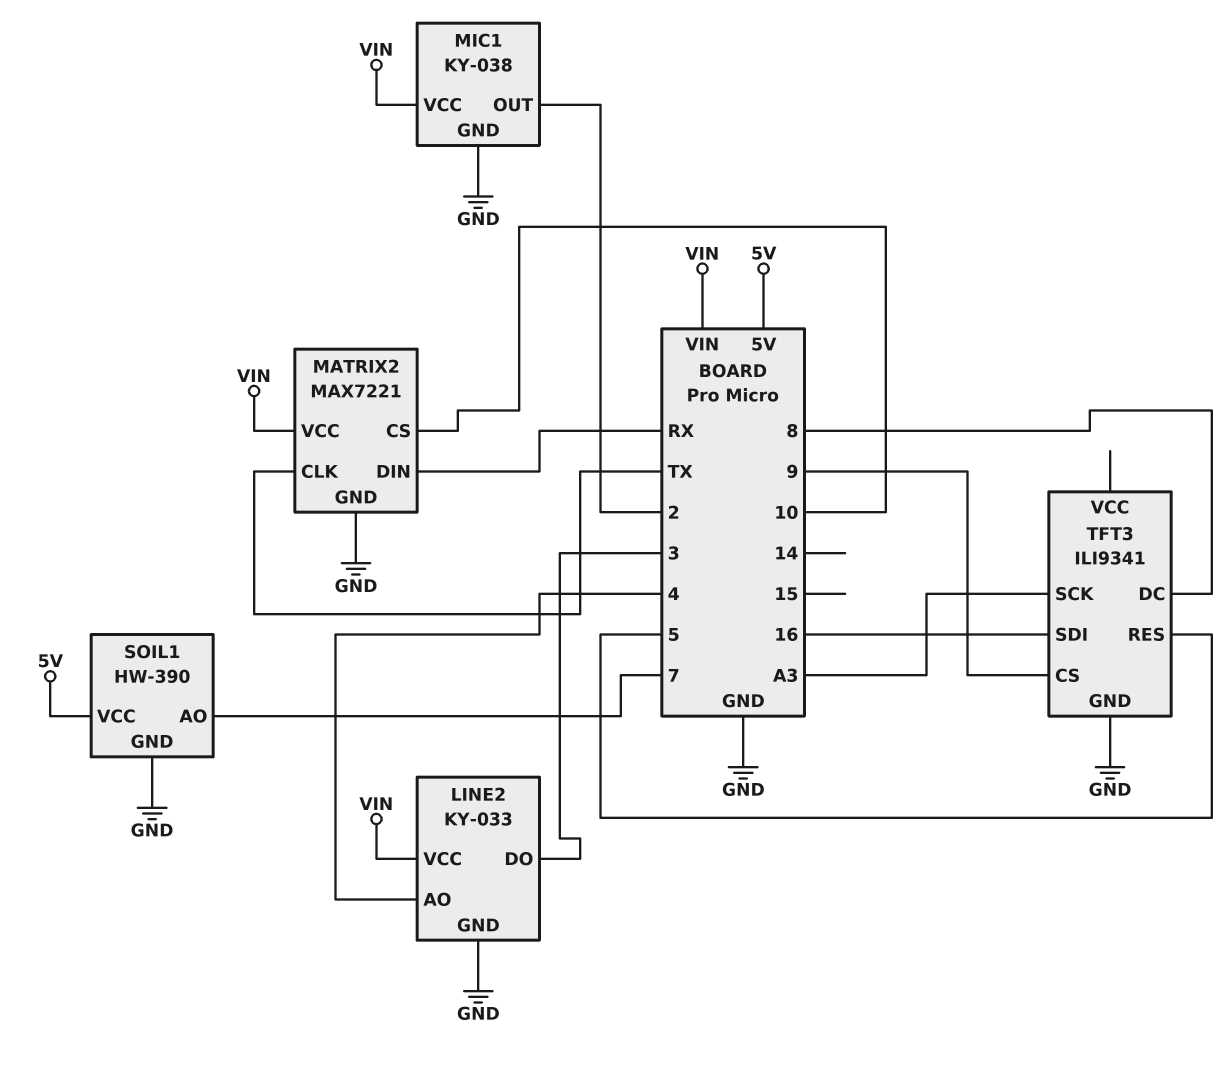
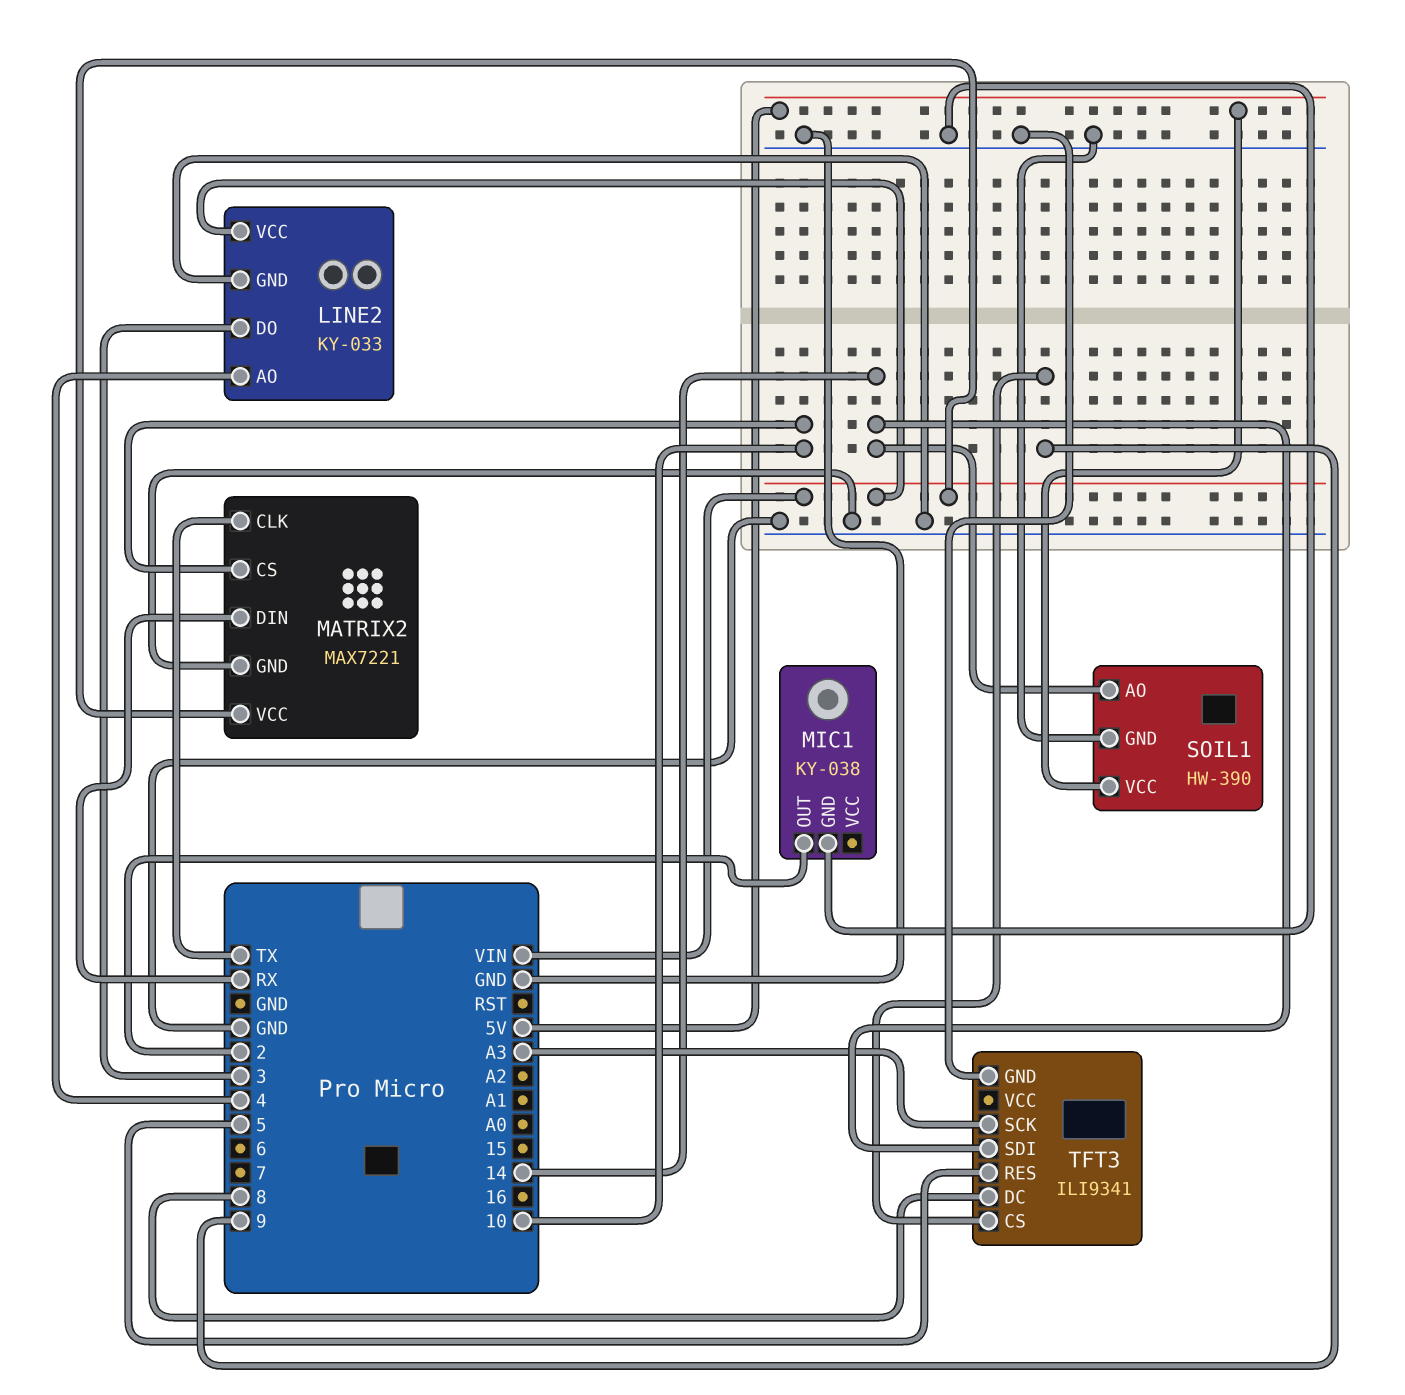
MIC1 pin VCC: VIN -> none
SOIL1 pin AO: 7 -> 14
TFT3 pin SDI: 16 -> 14

